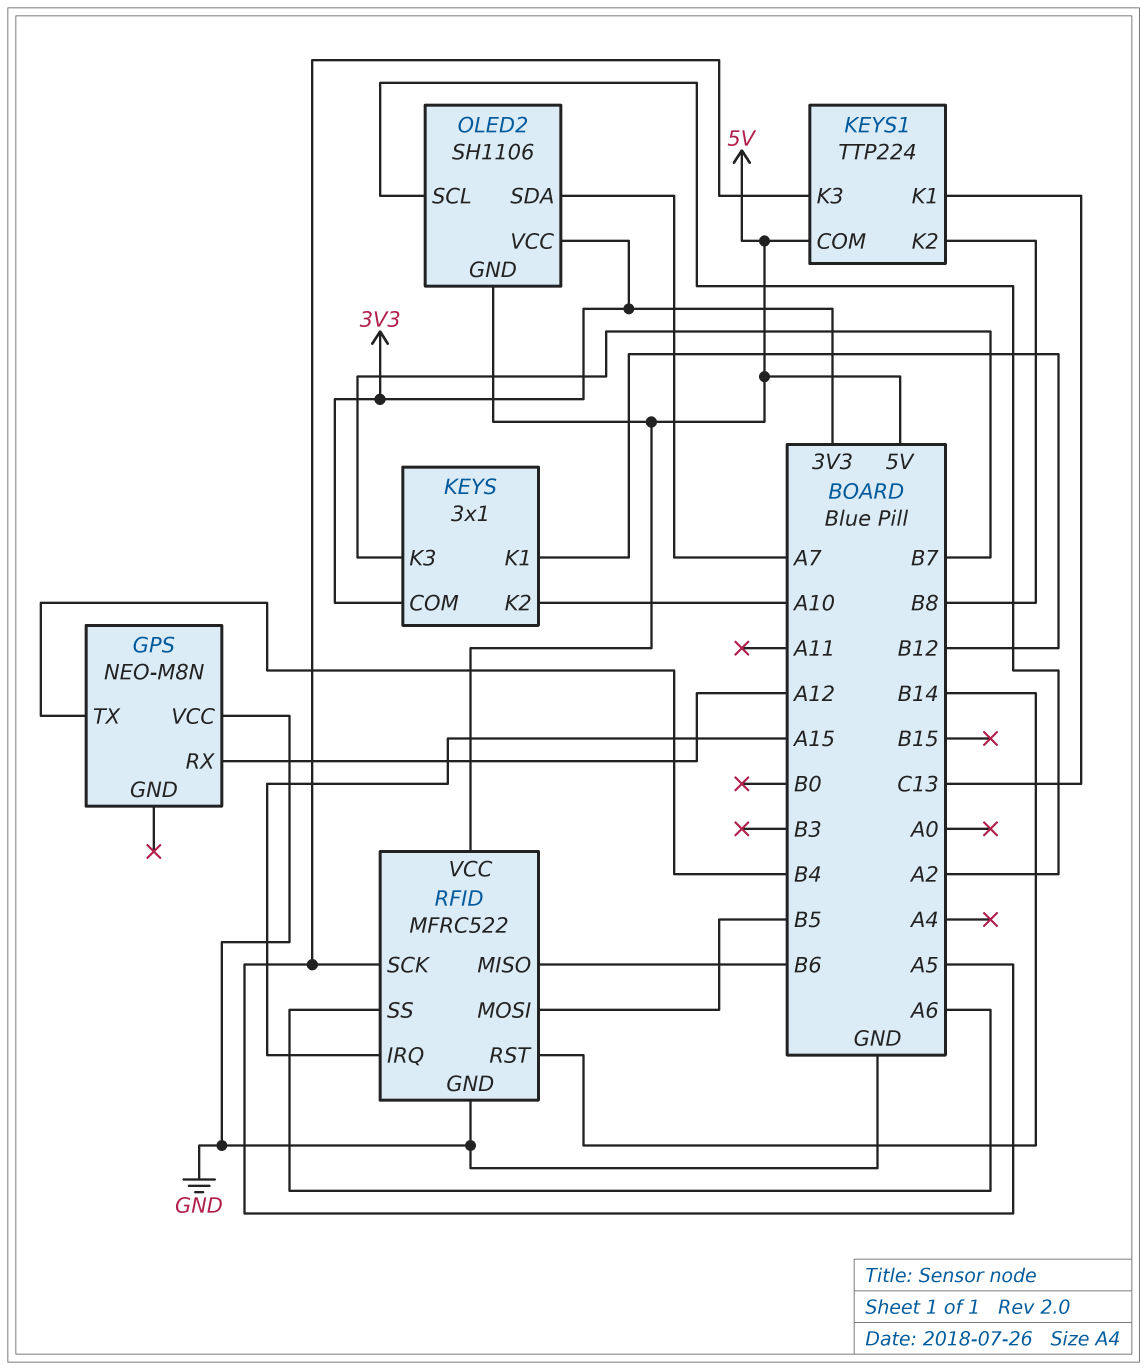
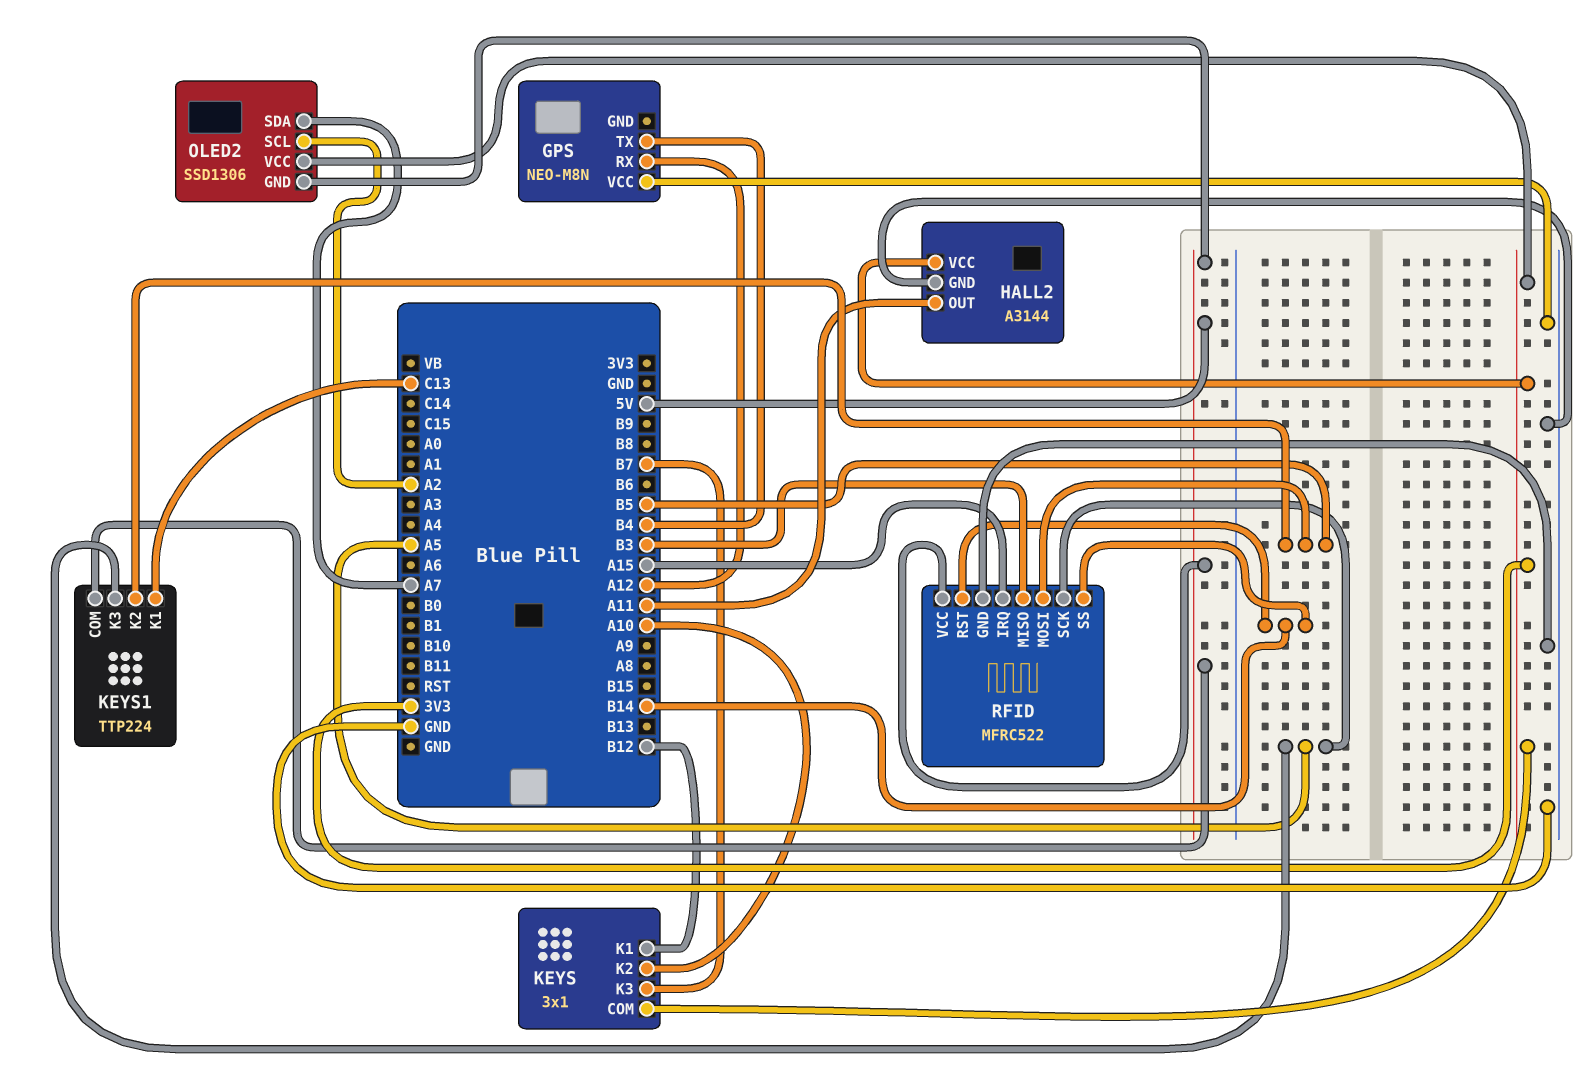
HALL2: none -> A3144
HALL2 pin GND: none -> GND
HALL2 pin OUT: none -> A11
HALL2 pin VCC: none -> 3V3
KEYS1 pin K2: B8 -> B5
OLED2: SH1106 -> SSD1306
RFID pin MISO: B6 -> B3
RFID pin SS: A6 -> B14

